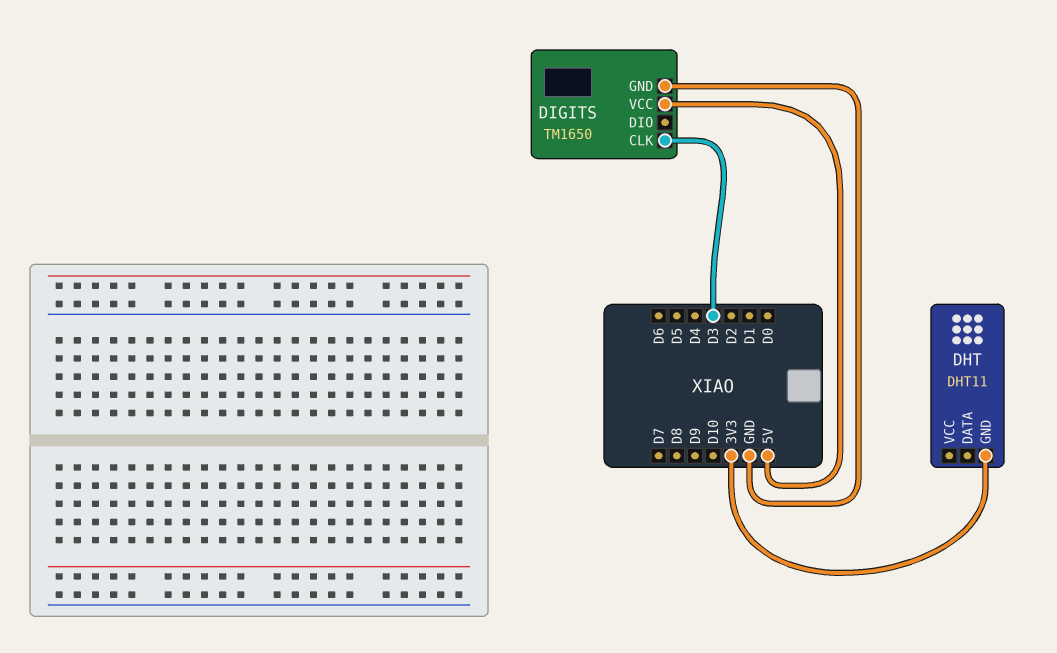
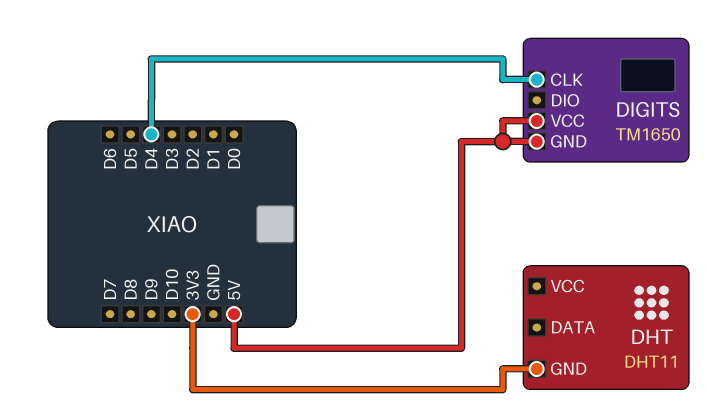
DIGITS pin CLK: D3 -> D4
DIGITS pin GND: GND -> 5V

